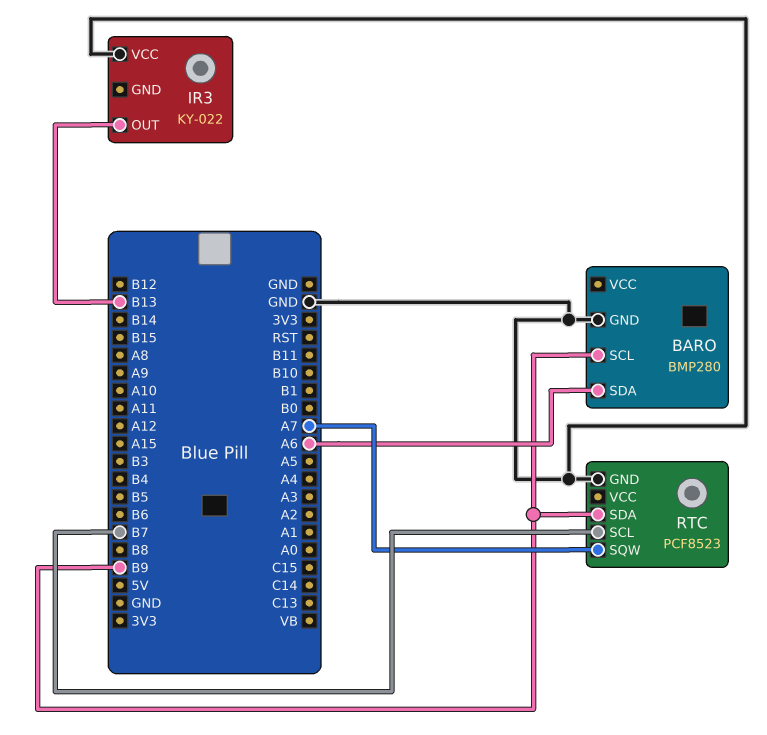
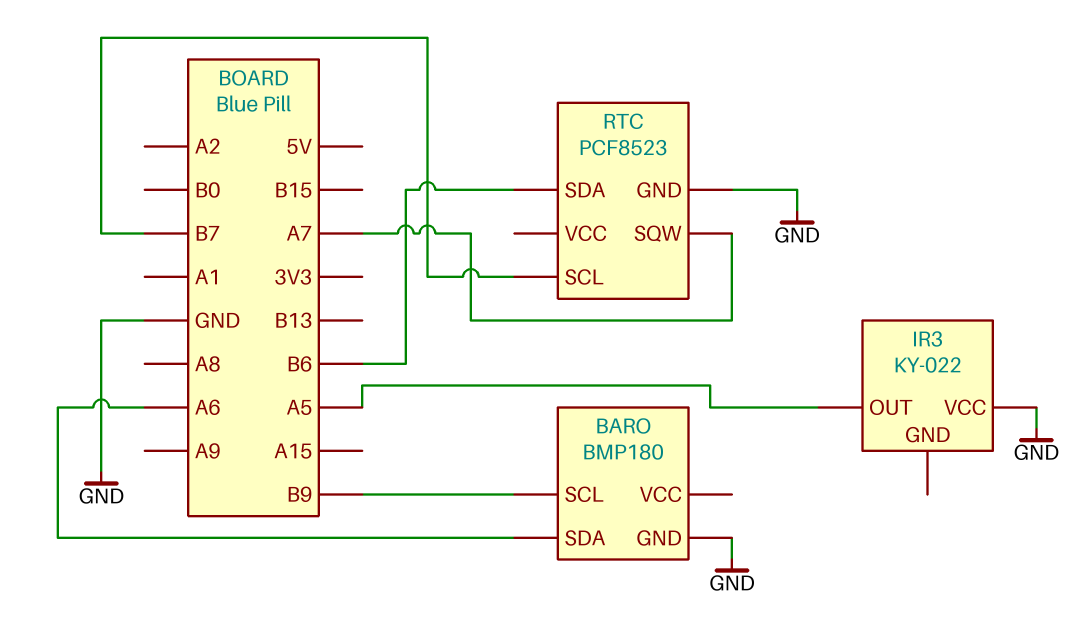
BARO: BMP280 -> BMP180
IR3 pin OUT: B13 -> A5
RTC pin SDA: B9 -> B6

